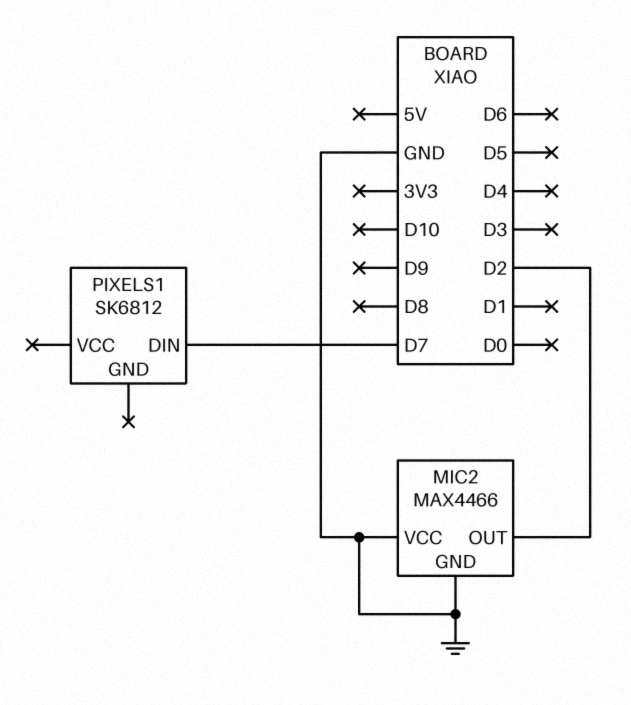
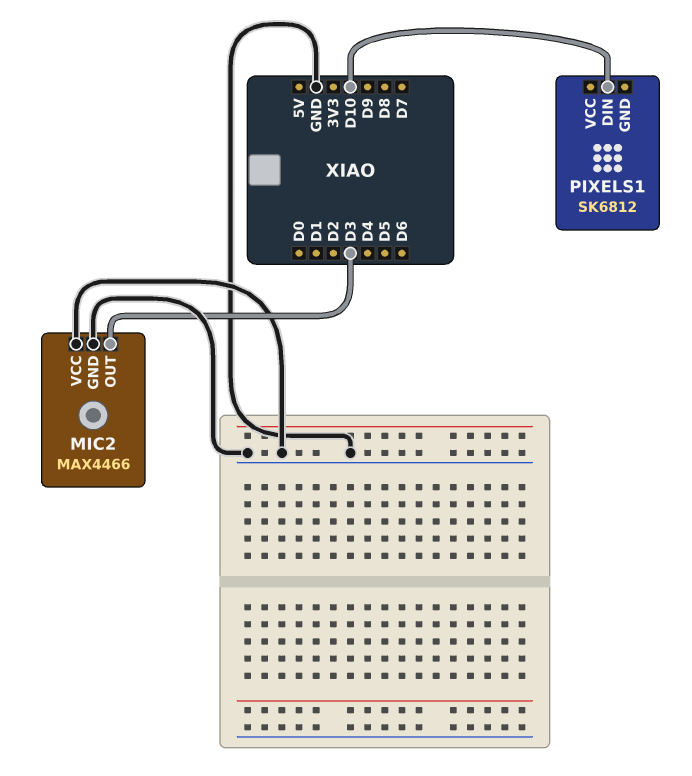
MIC2 pin OUT: D2 -> D3
PIXELS1 pin DIN: D7 -> D10

